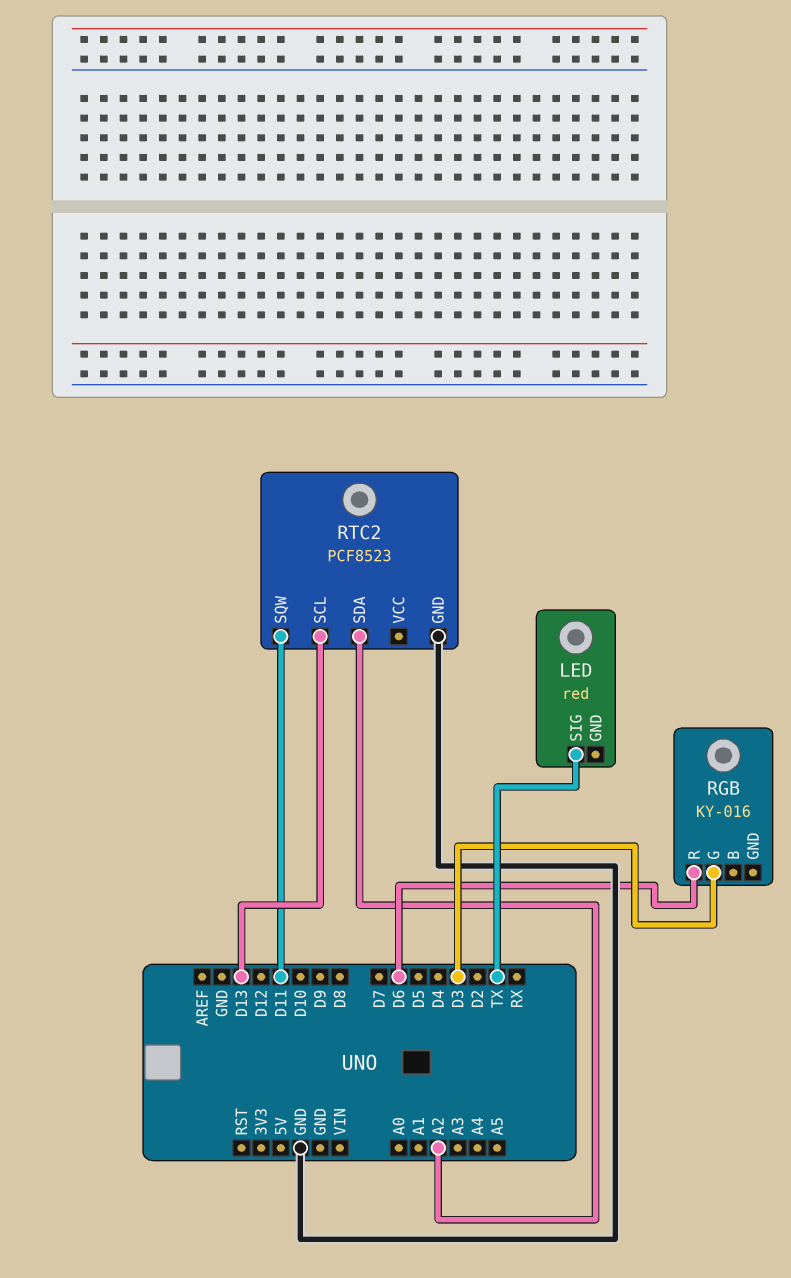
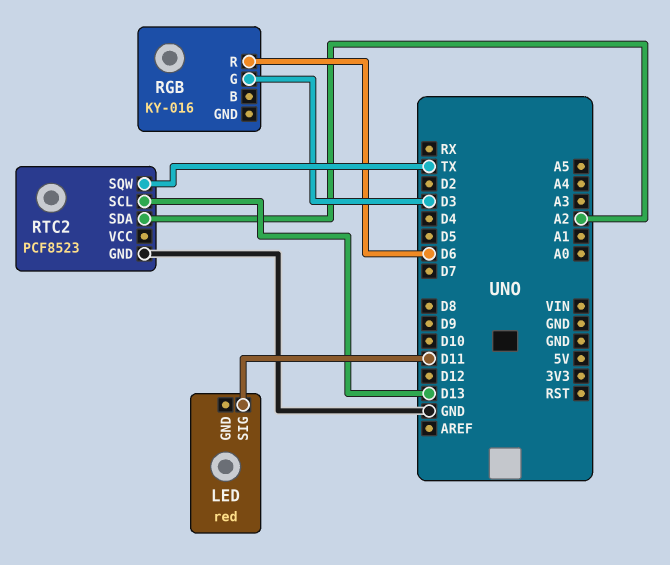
LED pin SIG: TX -> D11
RTC2 pin SQW: D11 -> TX

